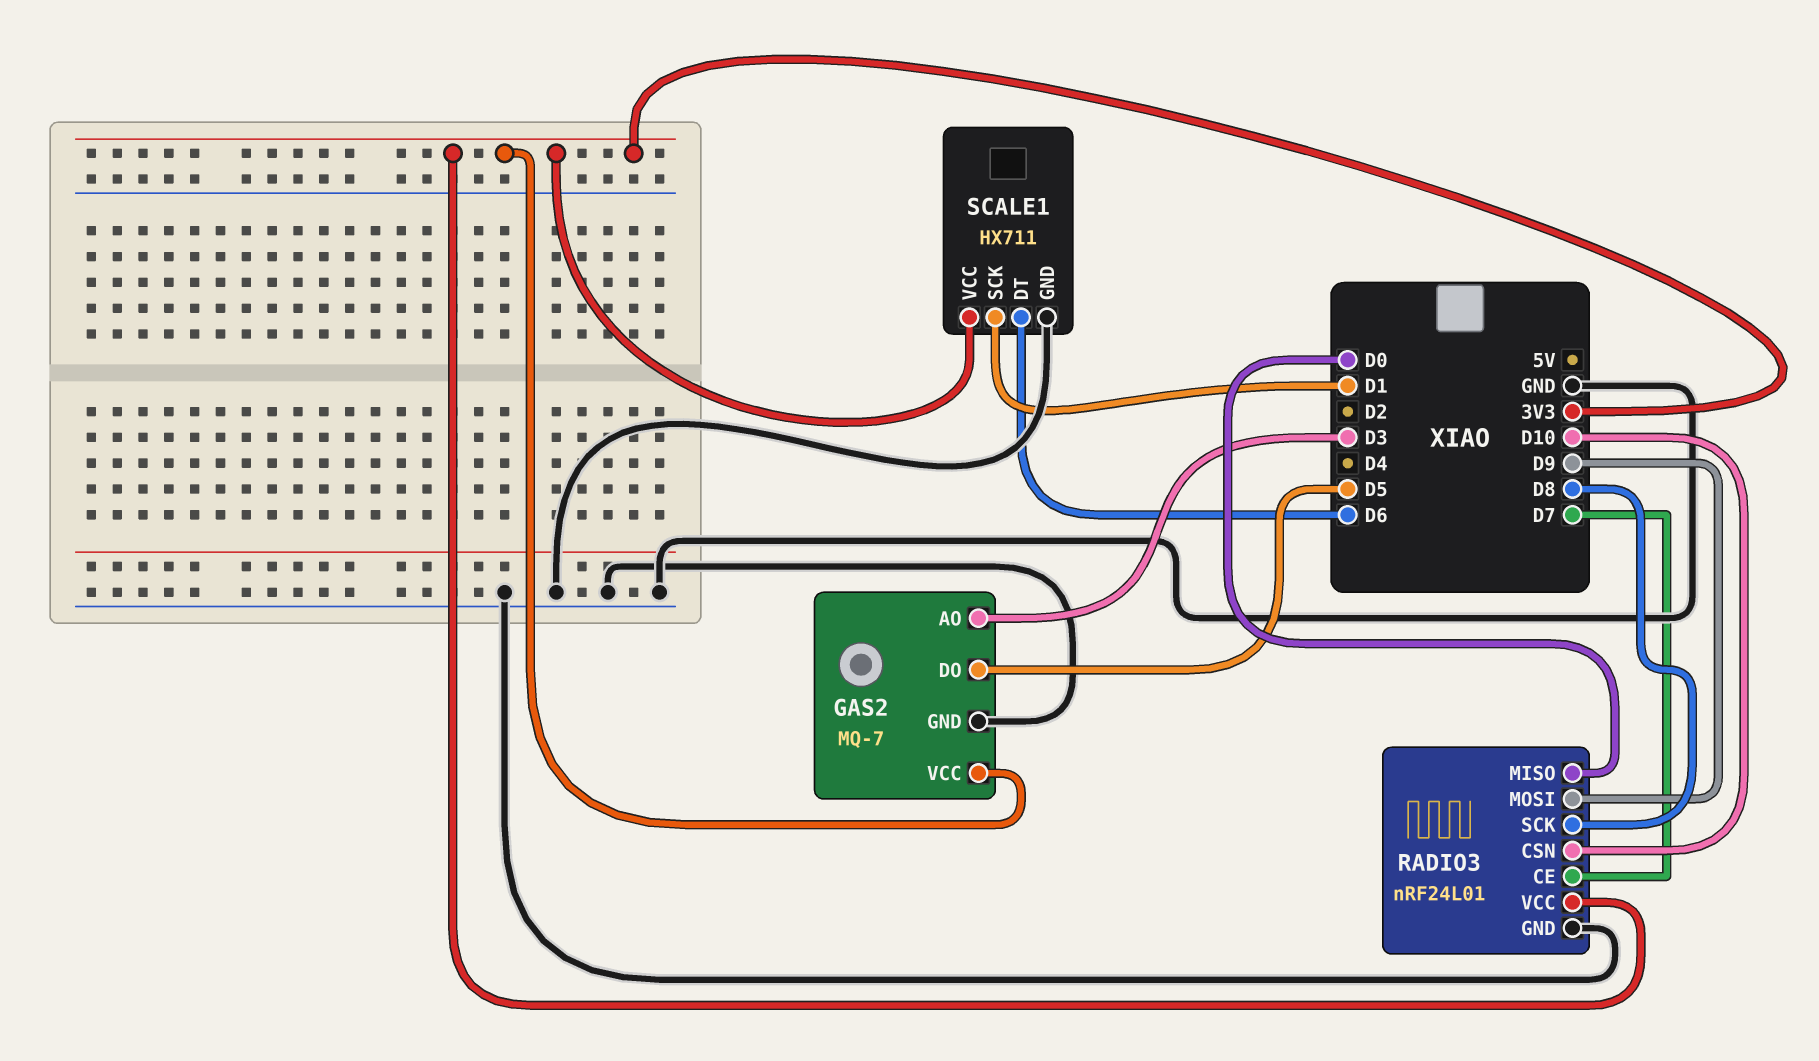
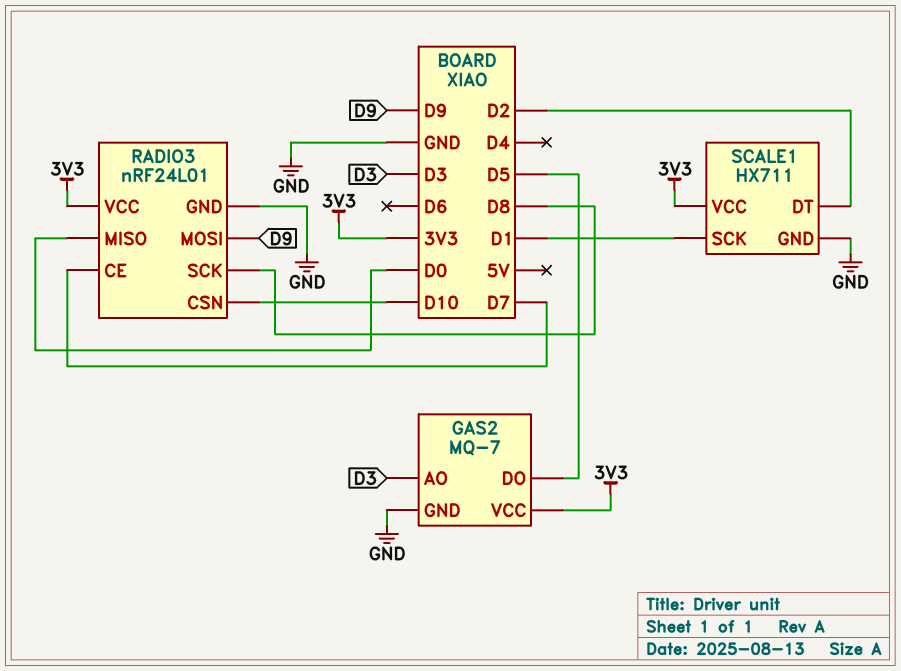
SCALE1 pin DT: D6 -> D2

